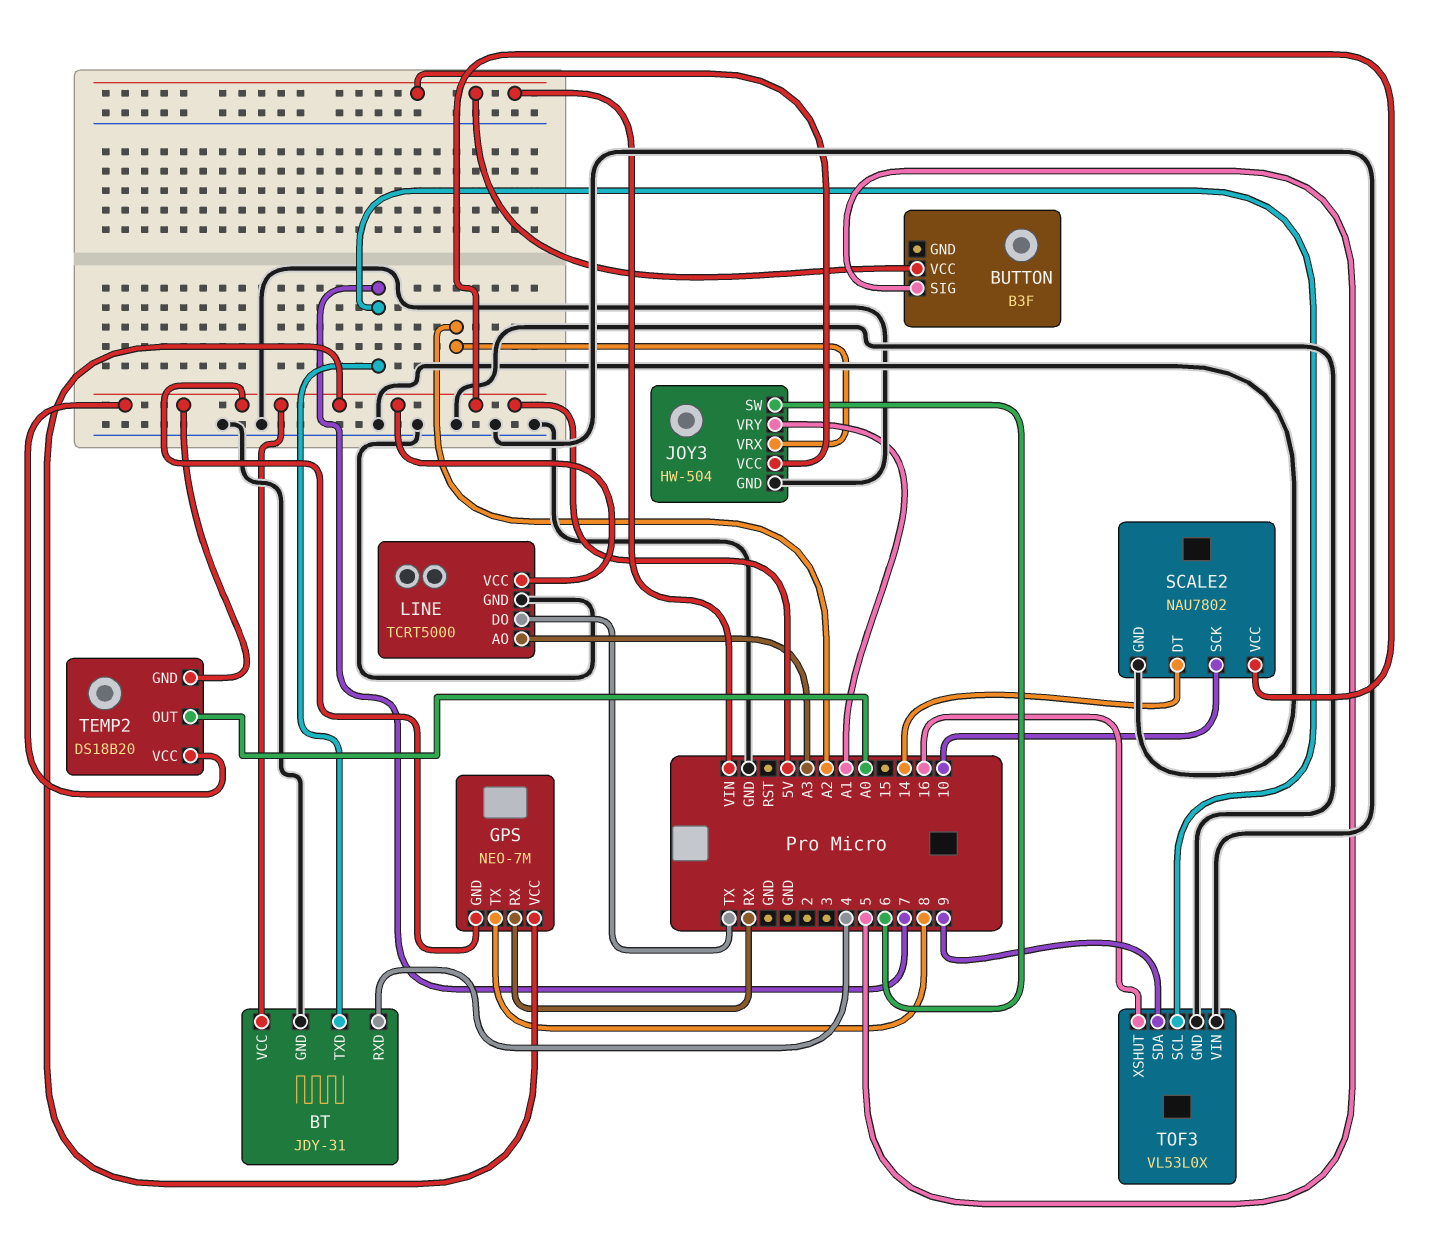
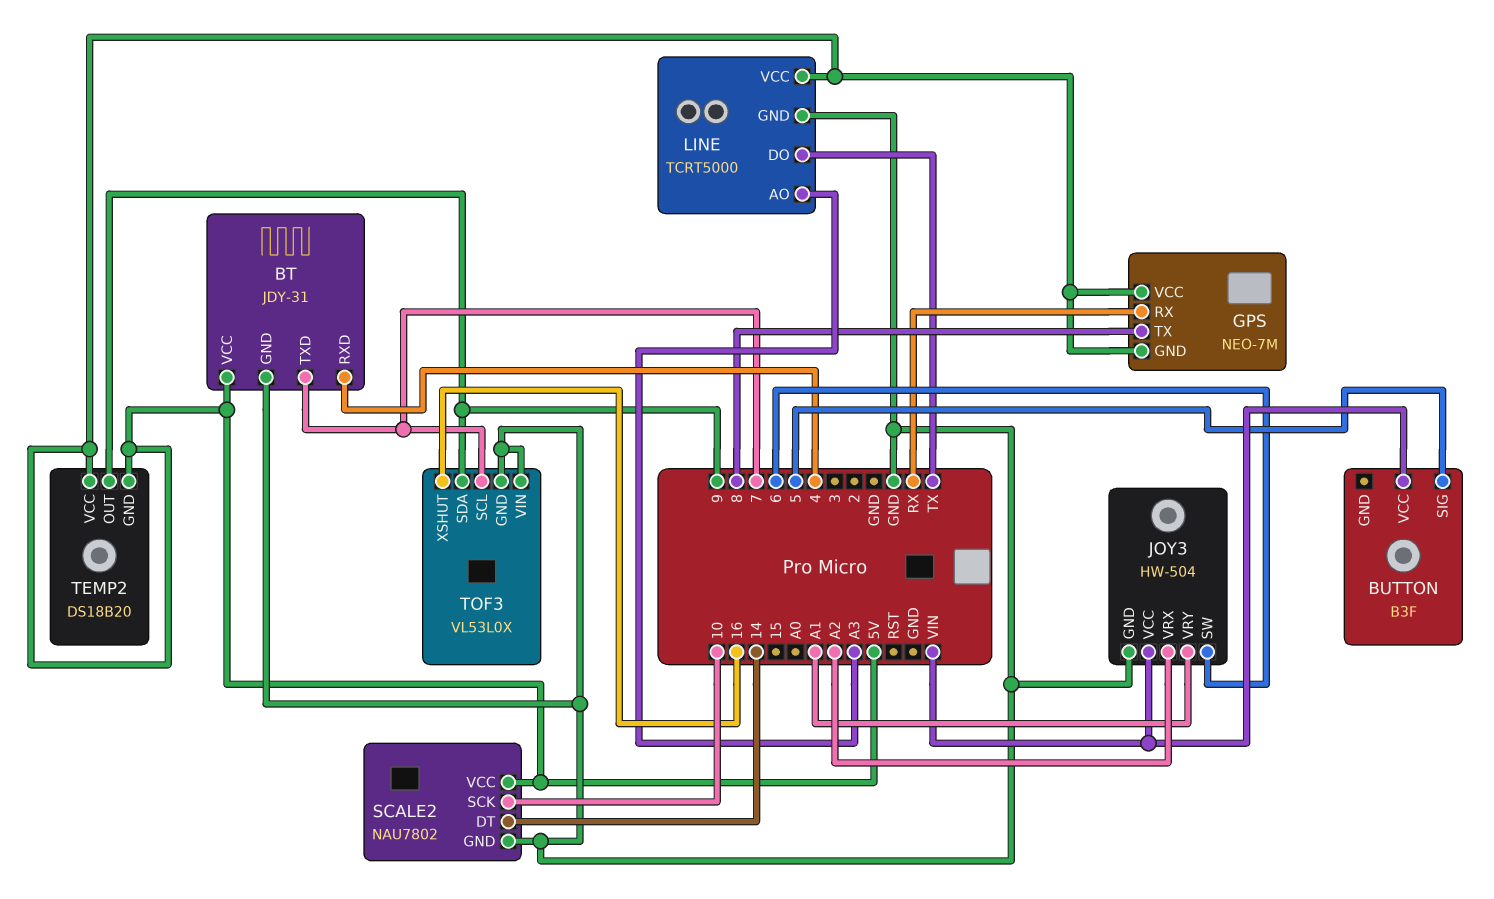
TEMP2 pin OUT: A0 -> 9

